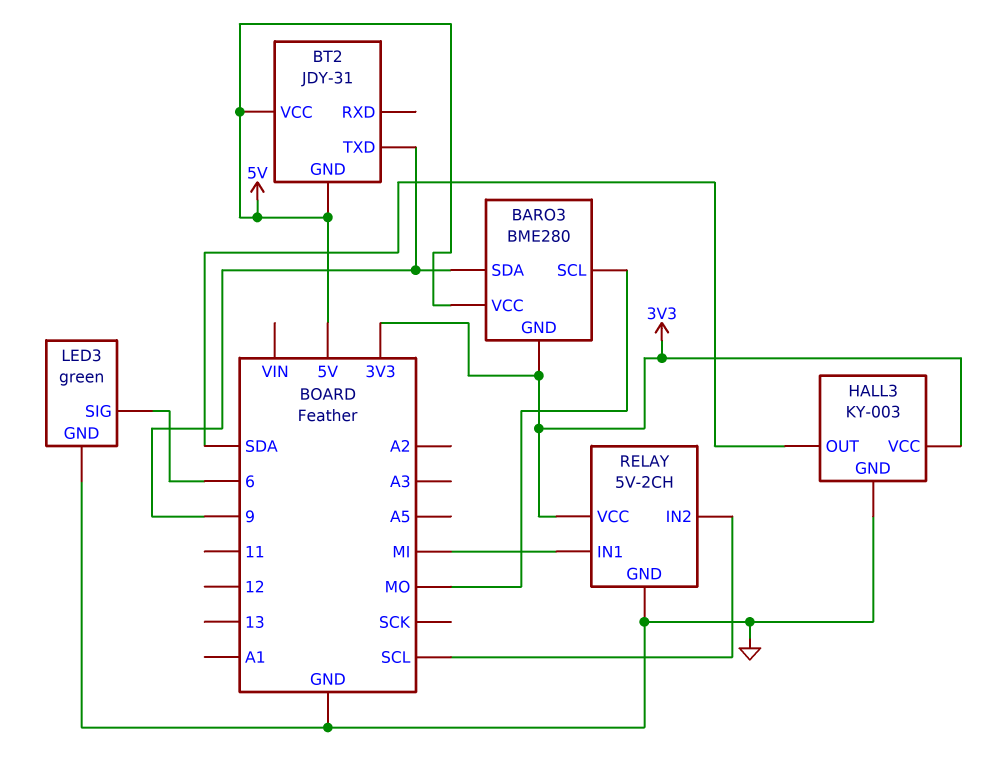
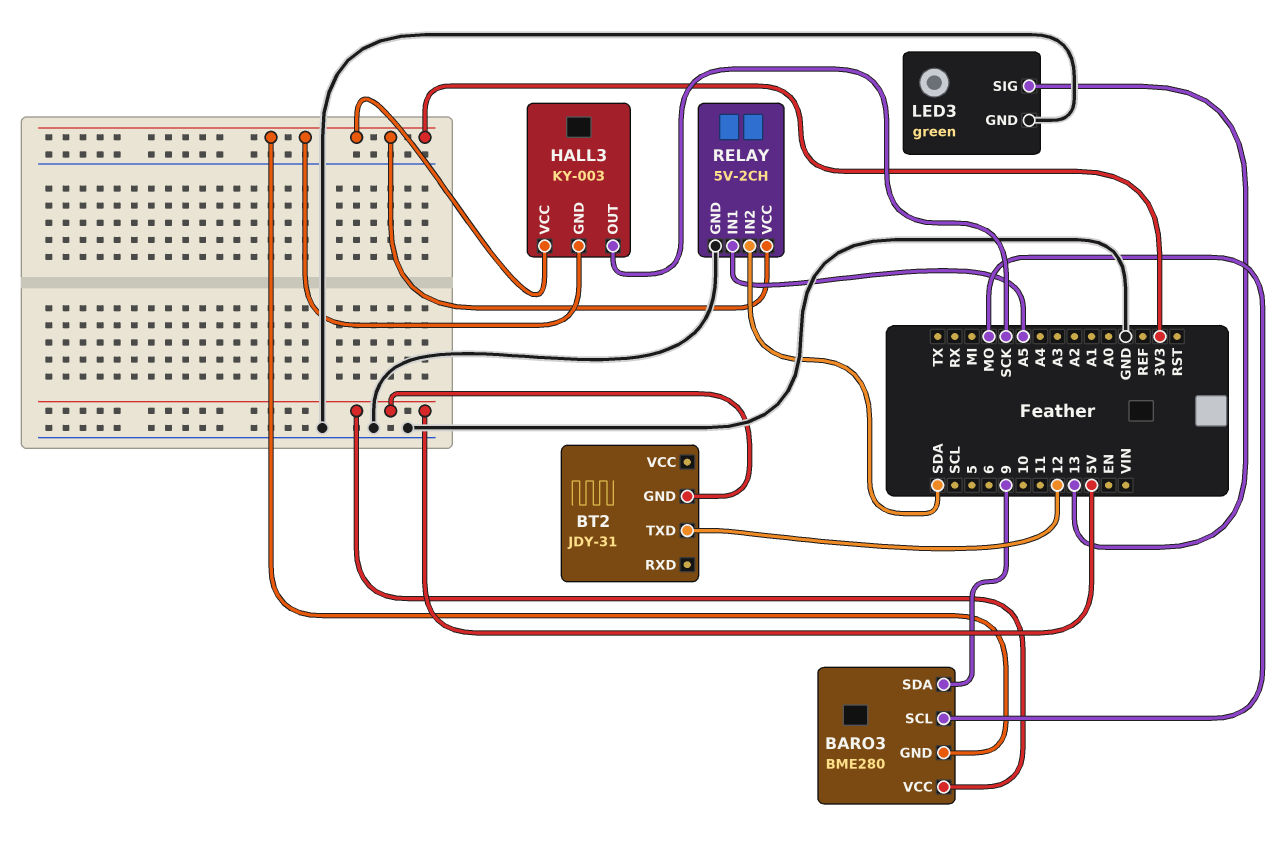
BT2 pin TXD: 9 -> 12
BT2 pin VCC: 5V -> none
HALL3 pin GND: GND -> 3V3
HALL3 pin OUT: SDA -> SCK
LED3 pin SIG: 6 -> 13
RELAY pin IN1: MI -> A5
RELAY pin IN2: SCL -> SDA

